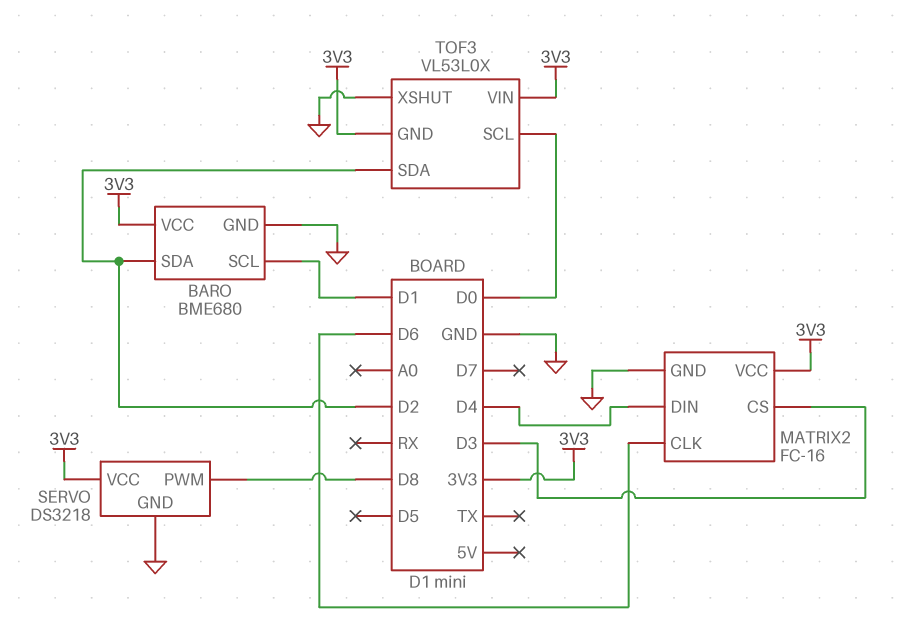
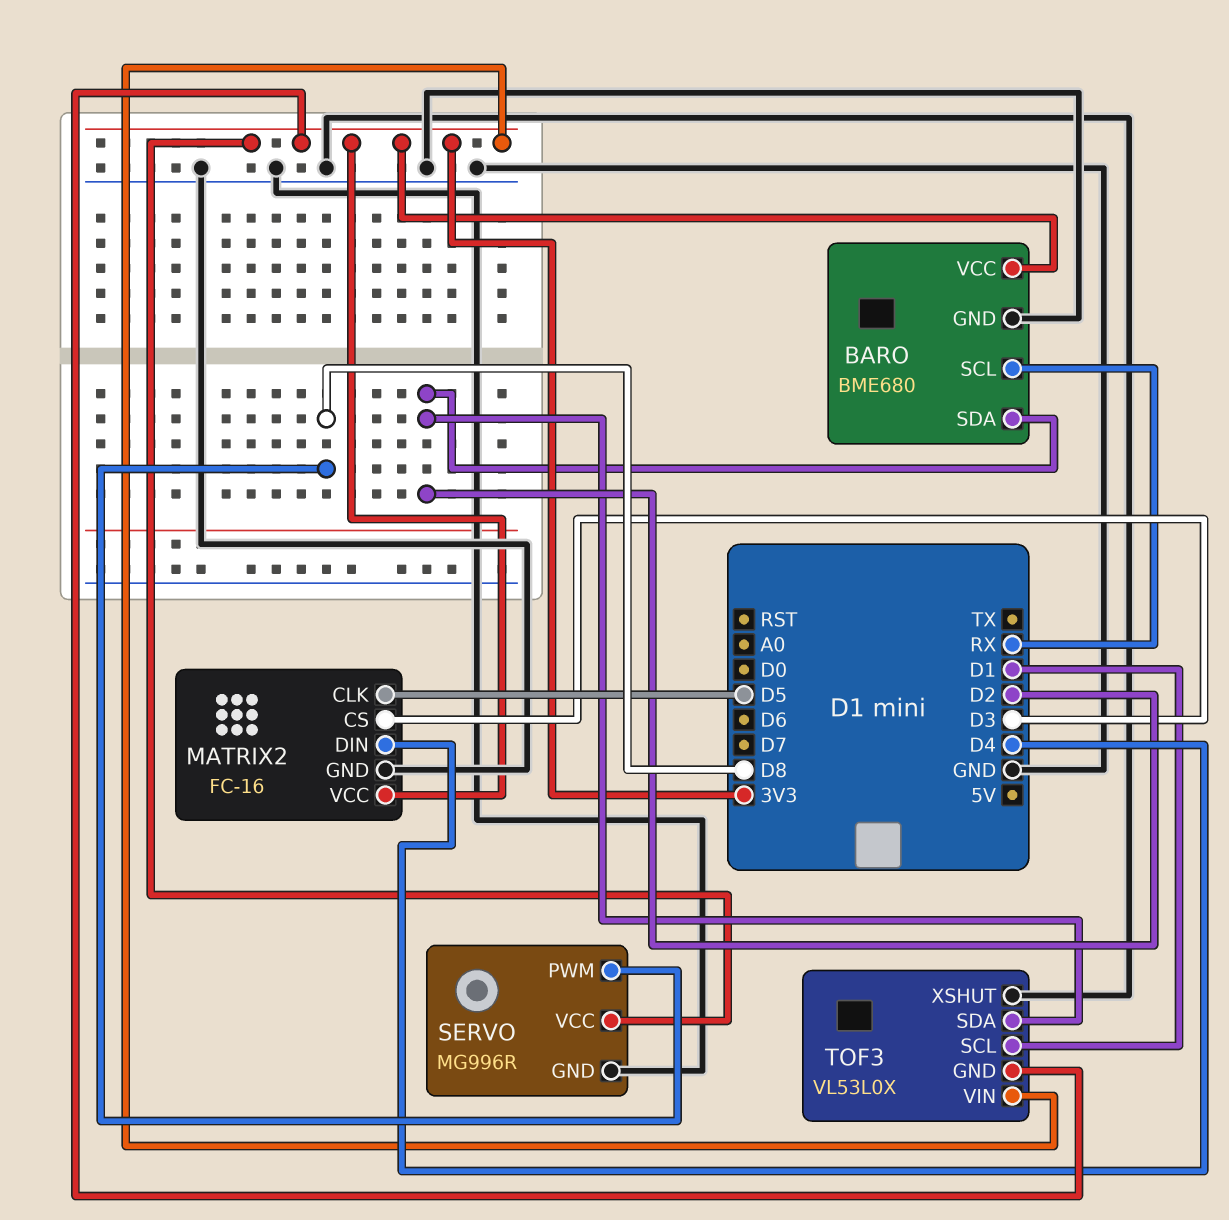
BARO pin SCL: D1 -> RX
MATRIX2 pin CLK: D6 -> D5
SERVO: DS3218 -> MG996R
TOF3 pin SCL: D0 -> D1

